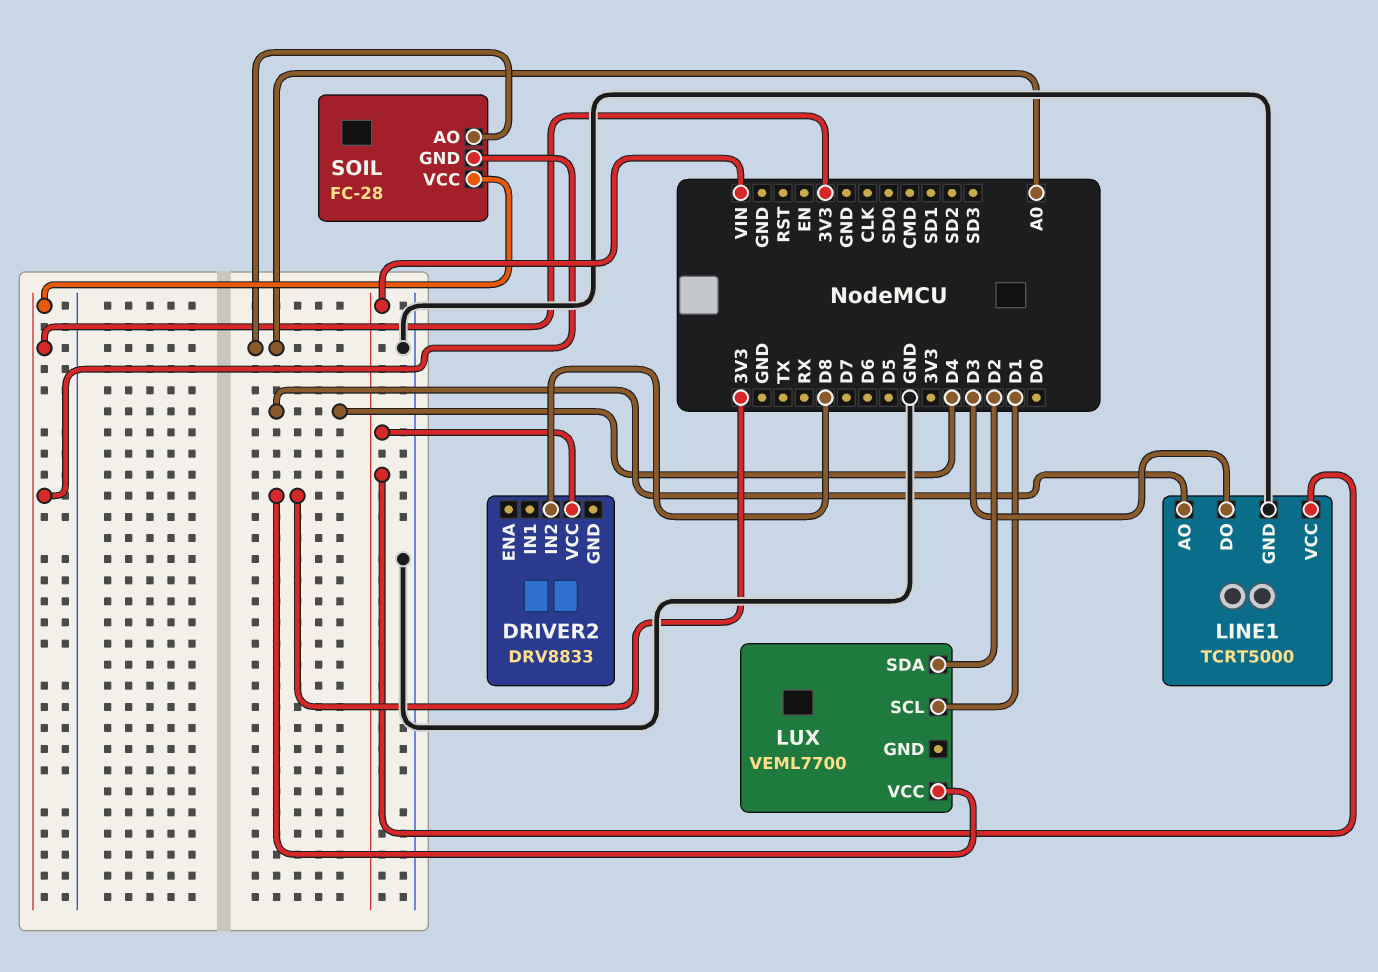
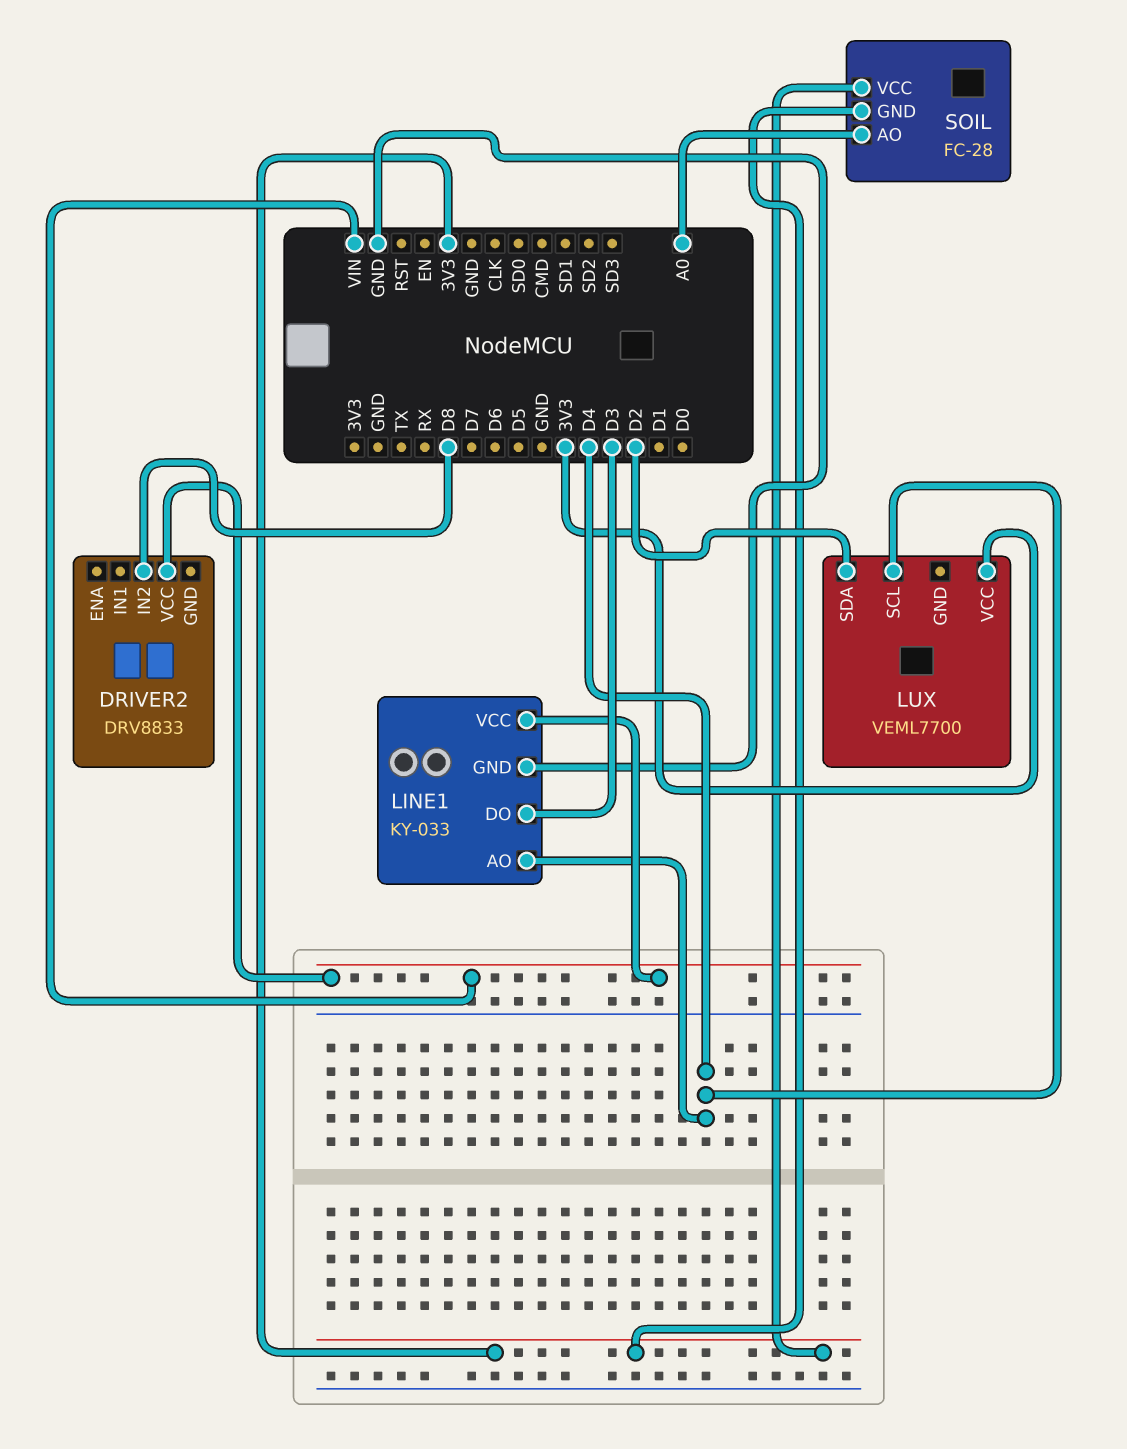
LINE1: TCRT5000 -> KY-033
LUX pin SCL: D1 -> D4

